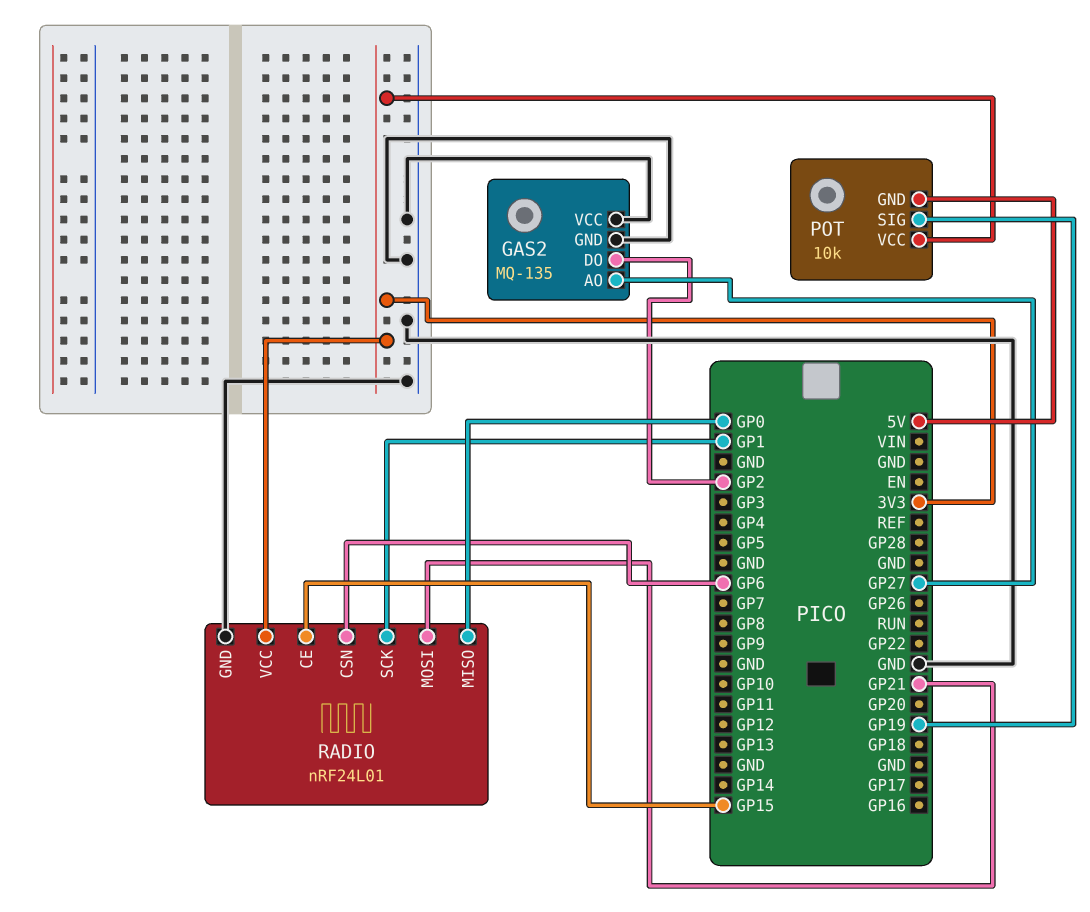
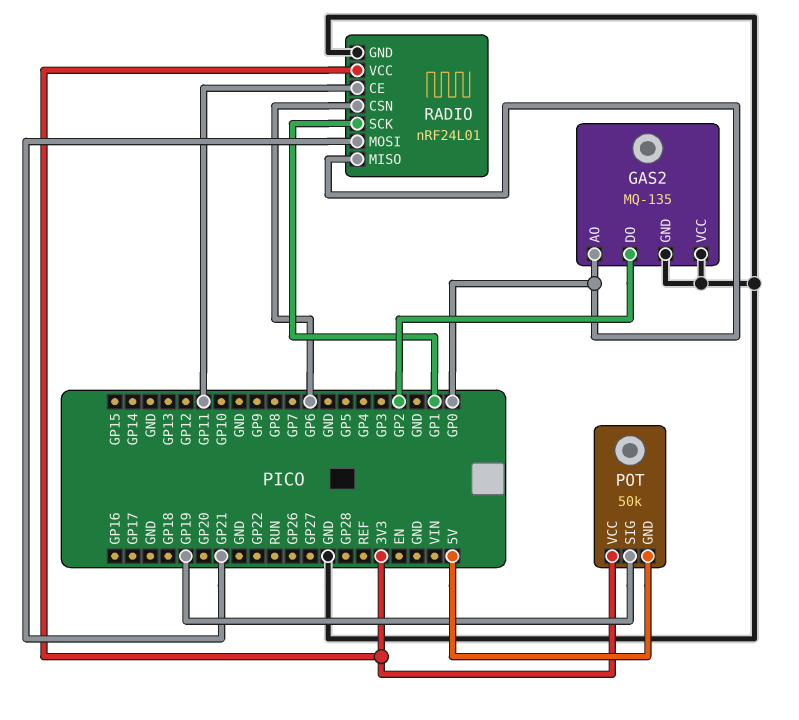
GAS2 pin AO: GP27 -> GP0
POT: 10k -> 50k
RADIO pin CE: GP15 -> GP11

